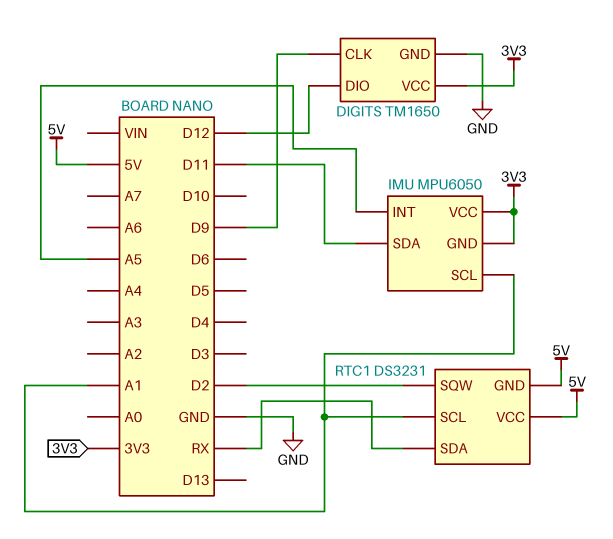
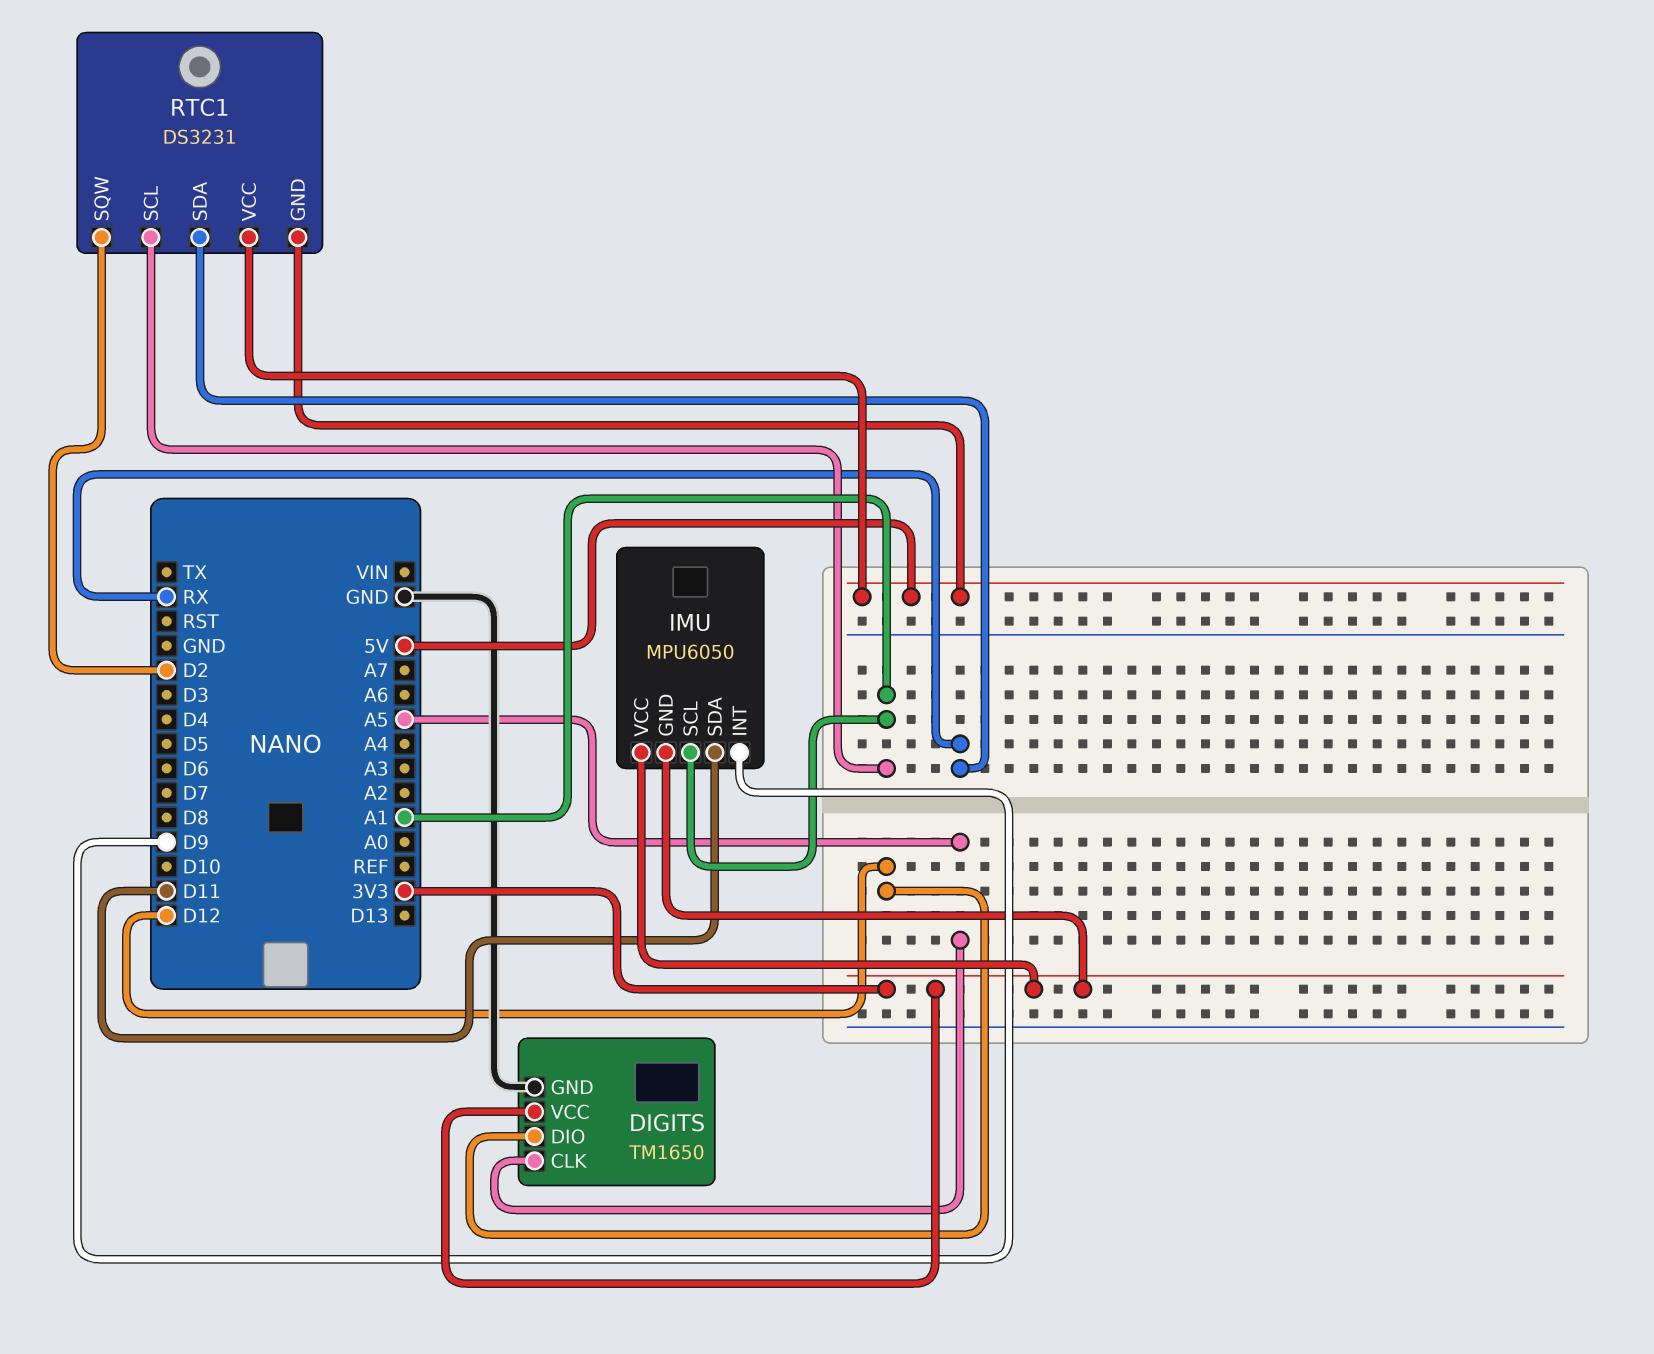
DIGITS pin CLK: D9 -> A5
IMU pin INT: A5 -> D9

